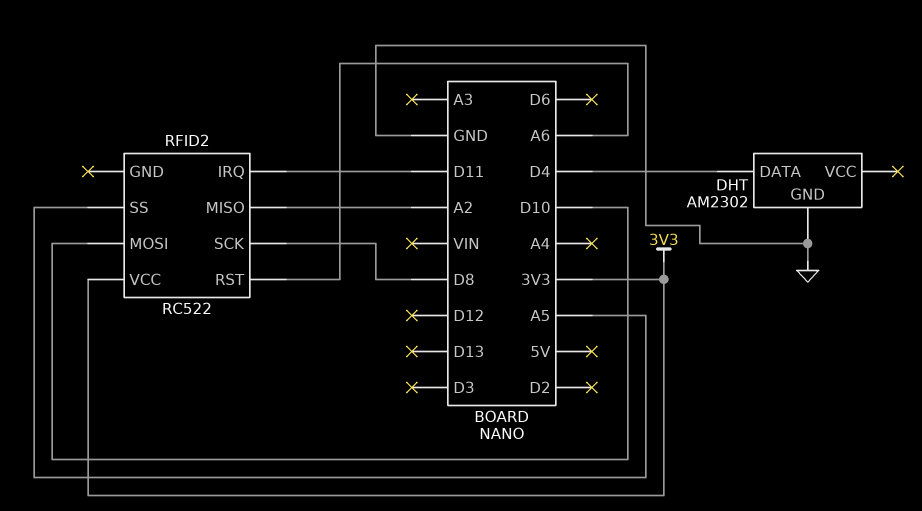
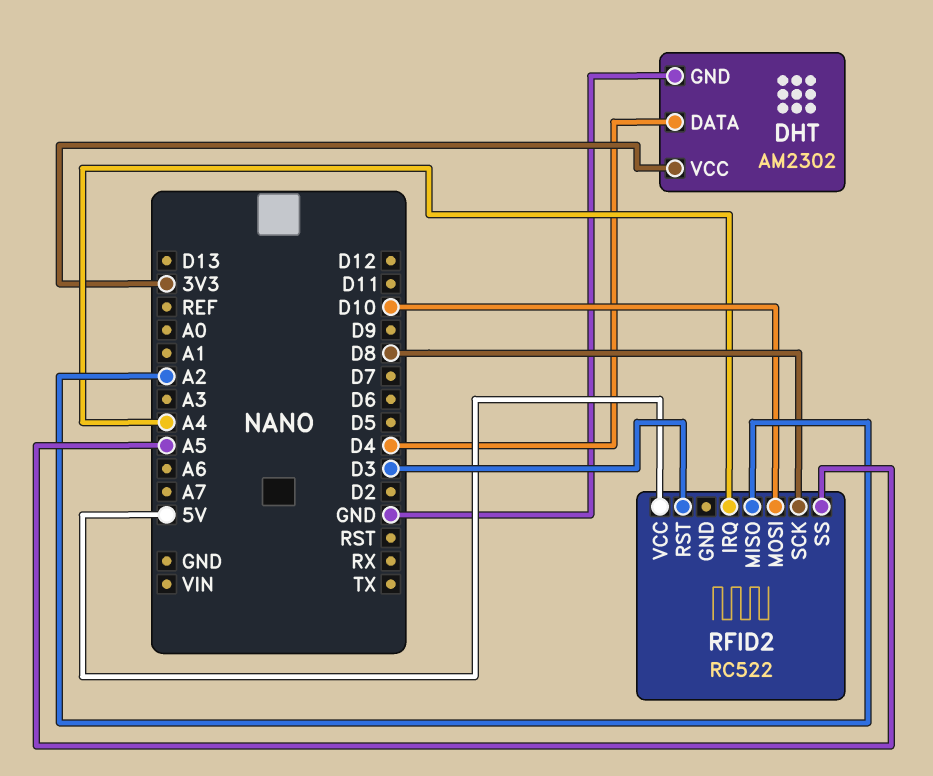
DHT pin VCC: none -> 3V3
RFID2 pin IRQ: D11 -> A4
RFID2 pin RST: A6 -> D3
RFID2 pin VCC: 3V3 -> 5V

